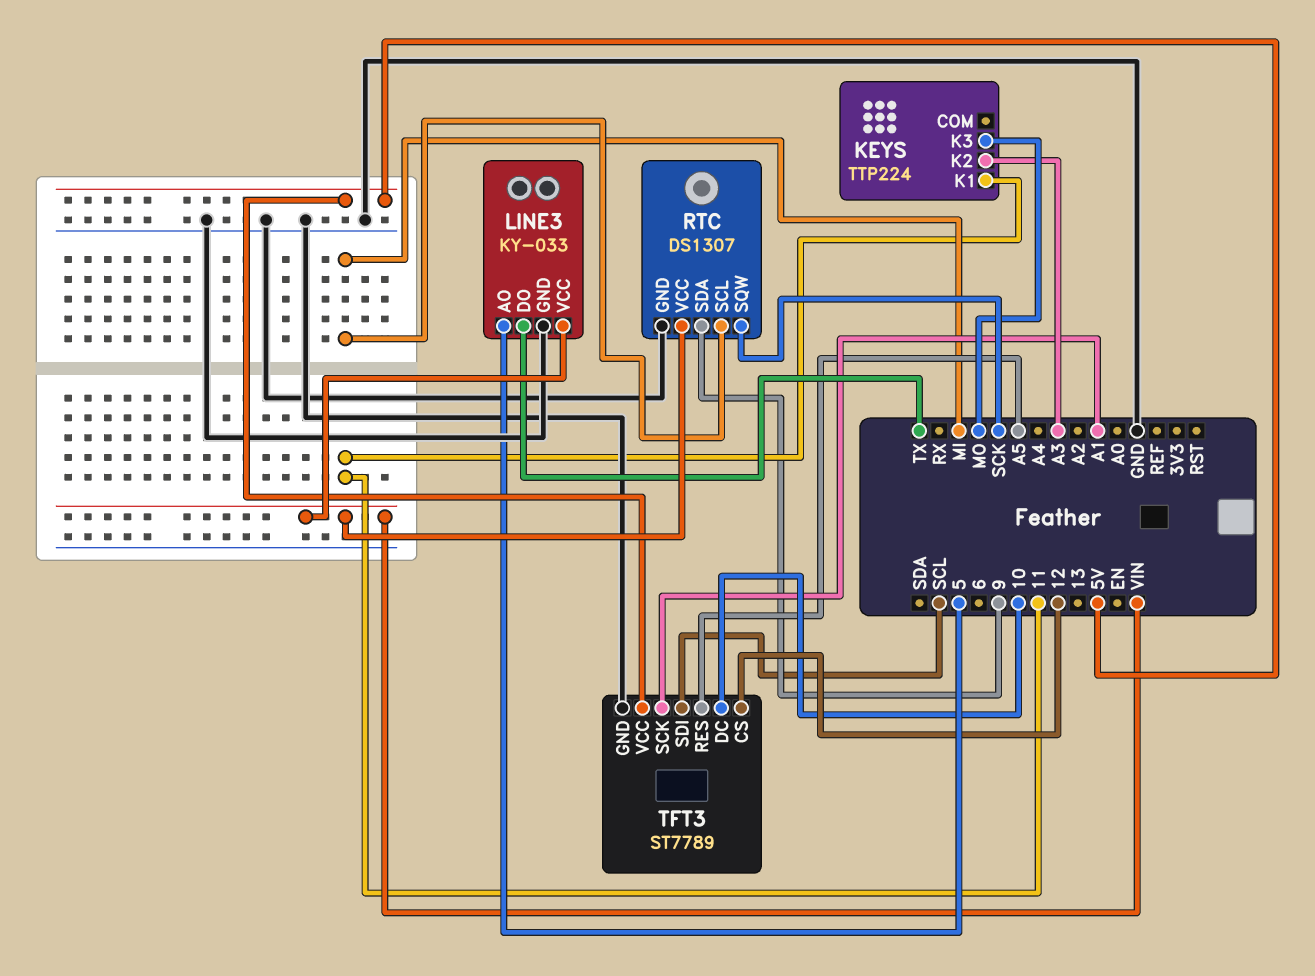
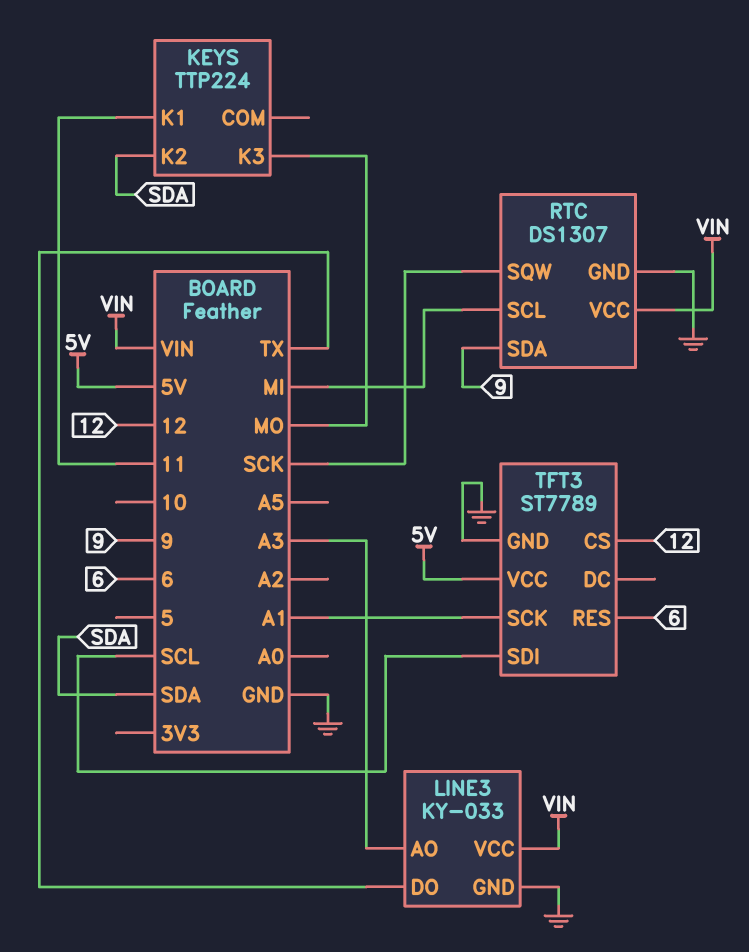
KEYS pin K2: A3 -> SDA
LINE3 pin AO: 5 -> A3
TFT3 pin DC: 10 -> none
TFT3 pin RES: A5 -> 6

